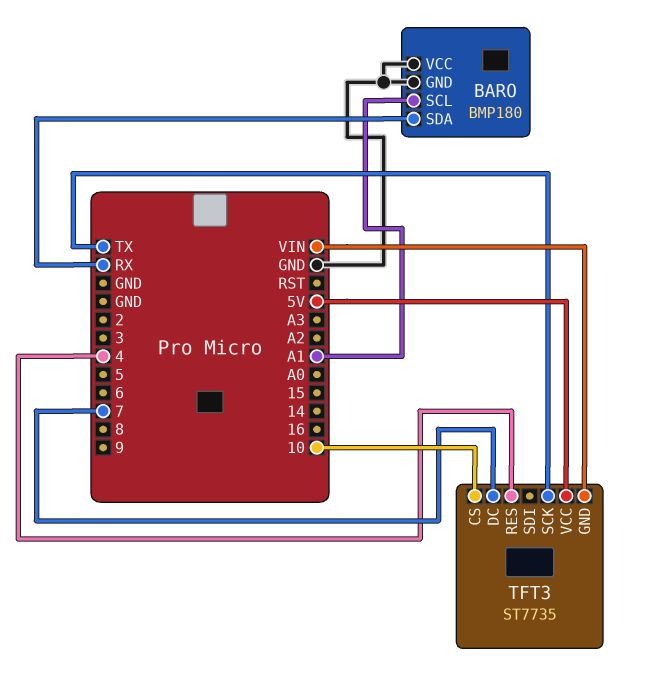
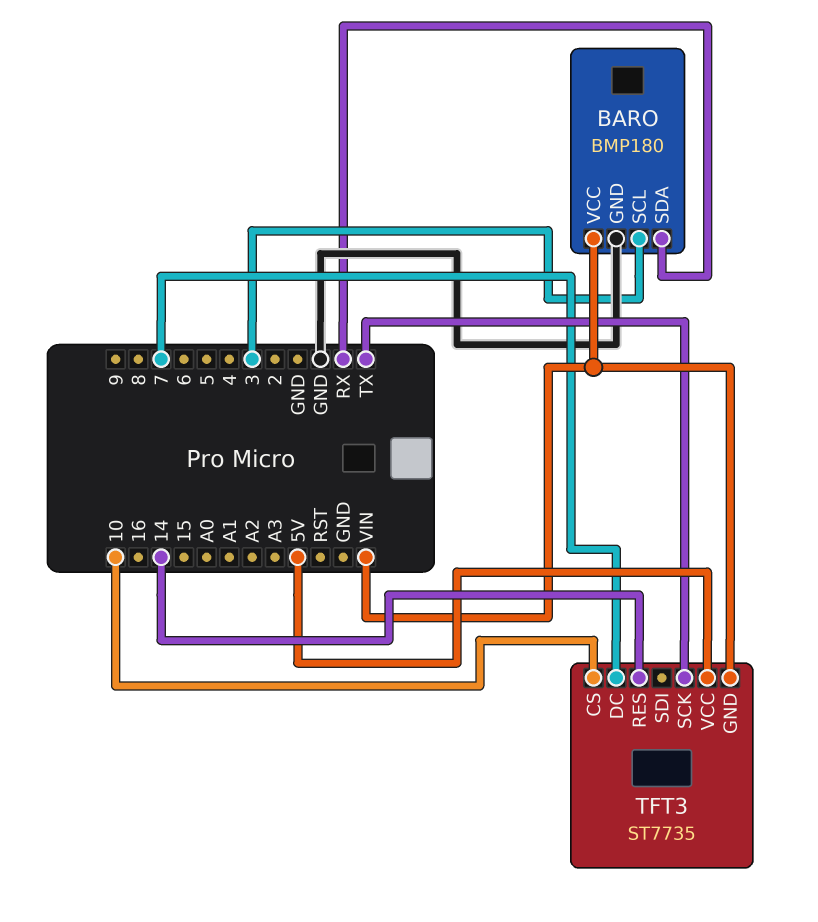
BARO pin SCL: A1 -> 3
BARO pin VCC: GND -> VIN
TFT3 pin RES: 4 -> 14

